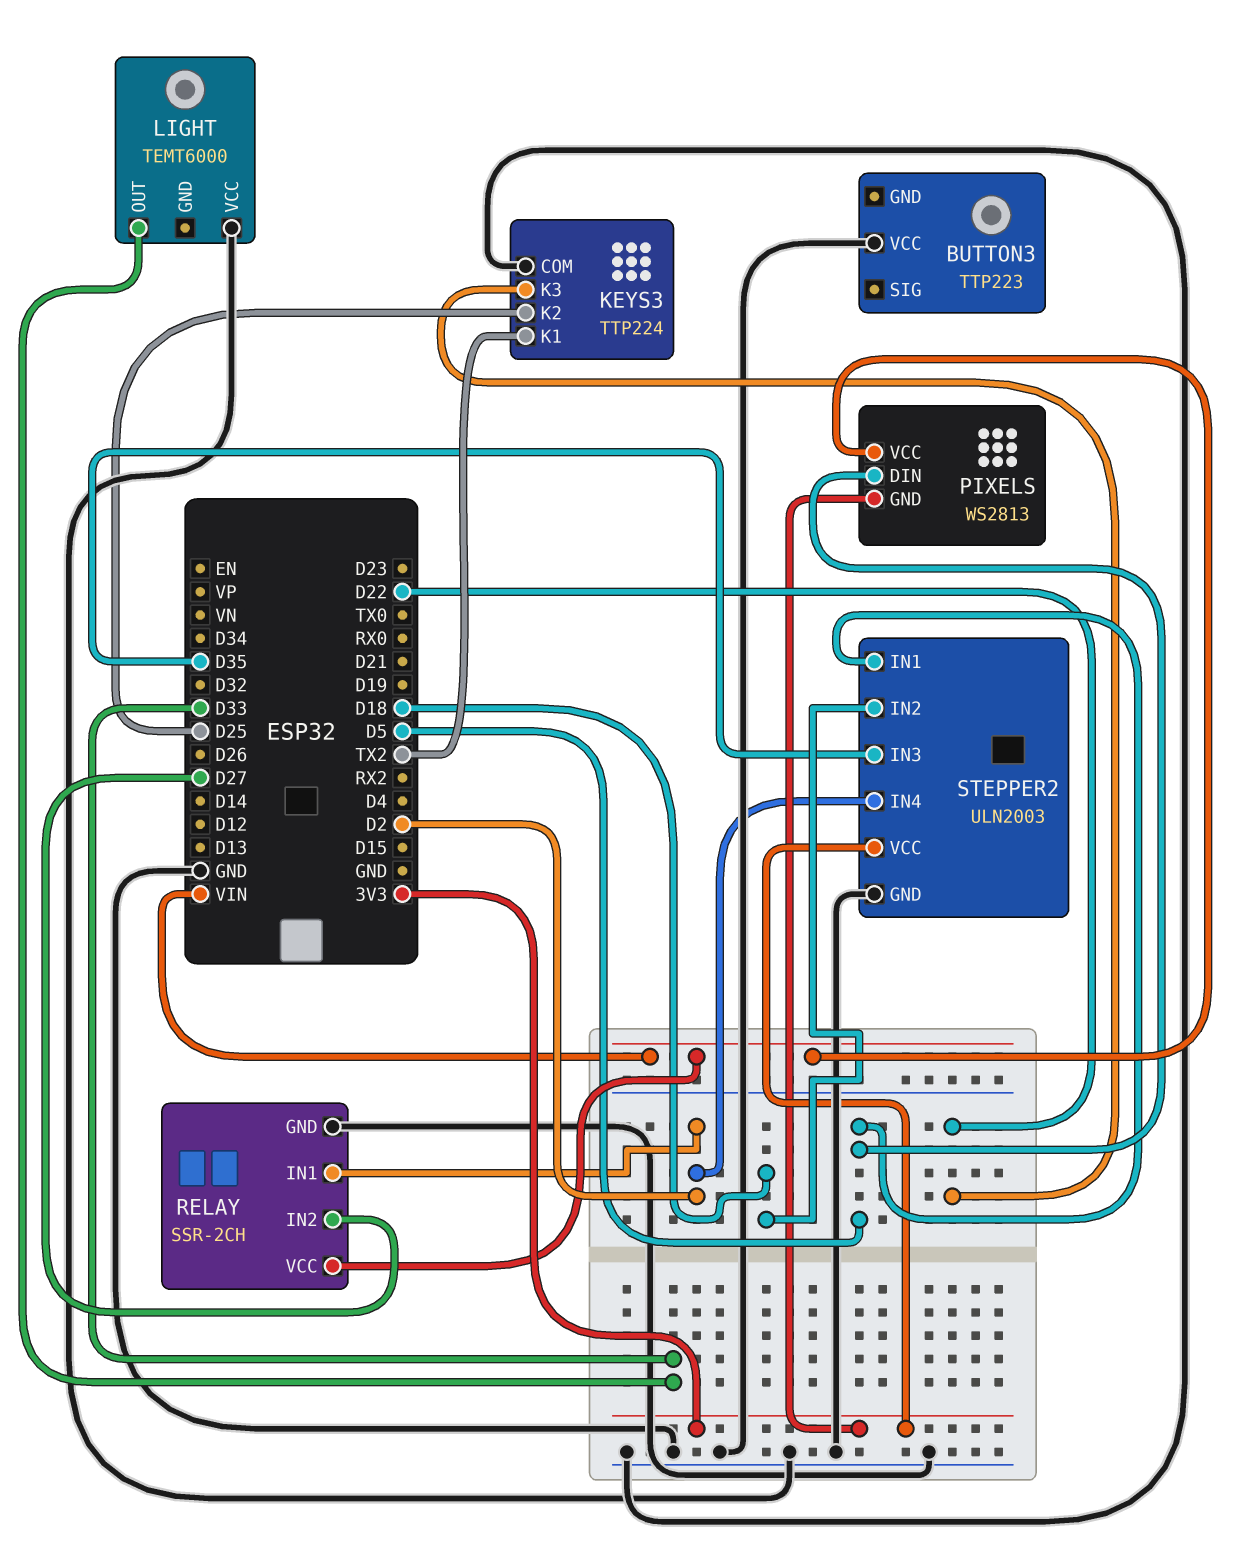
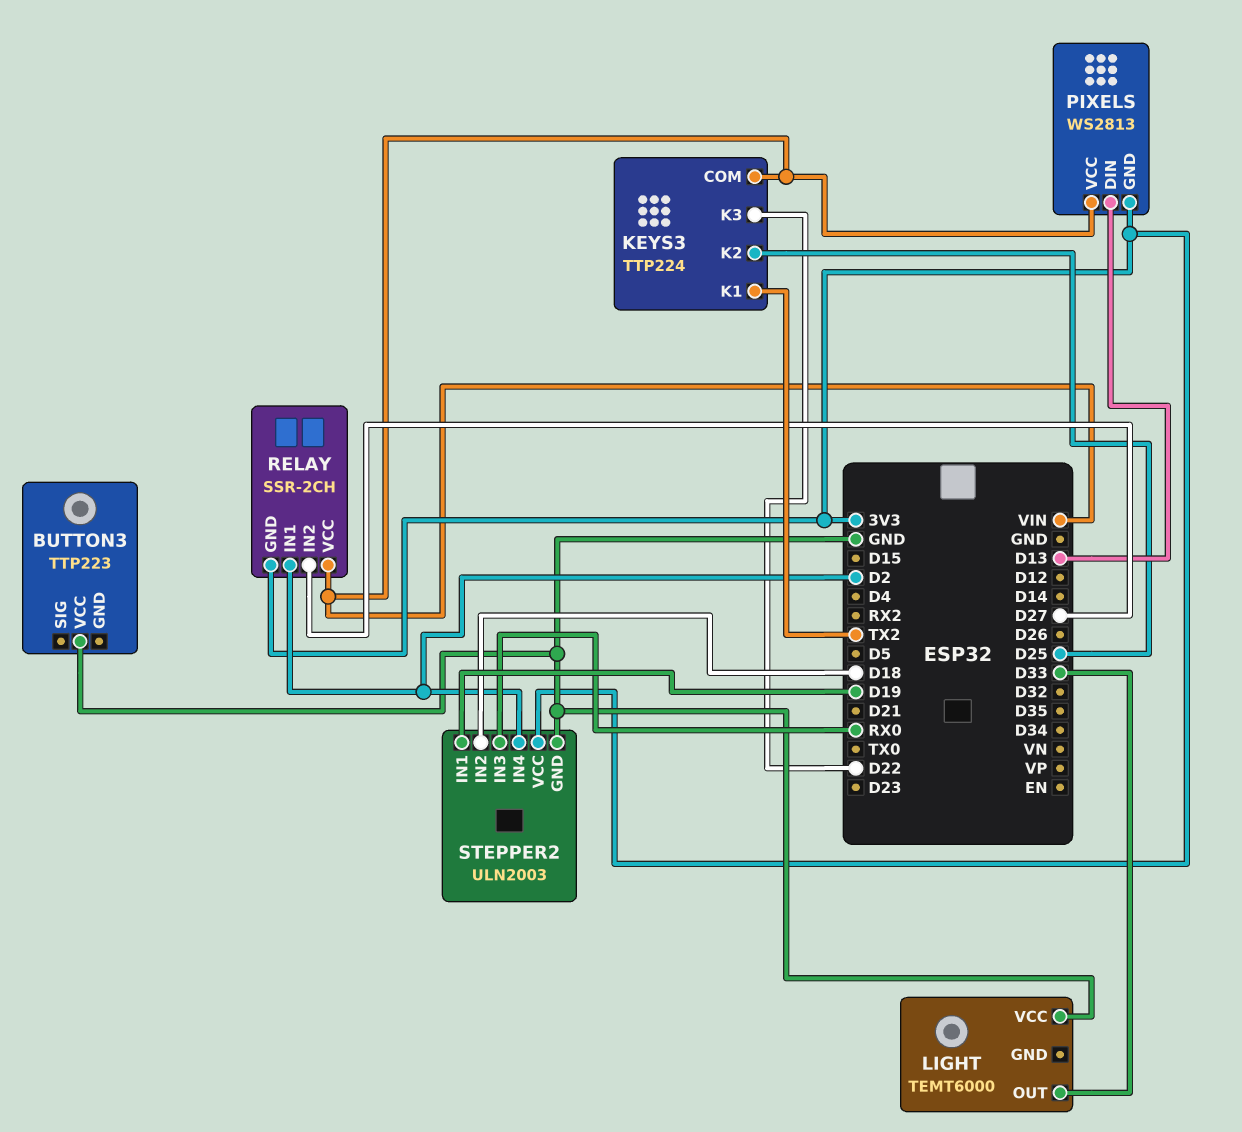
KEYS3 pin COM: GND -> VIN
PIXELS pin DIN: D5 -> D13
RELAY pin GND: GND -> 3V3
STEPPER2 pin IN1: D5 -> D19
STEPPER2 pin IN3: D35 -> RX0

